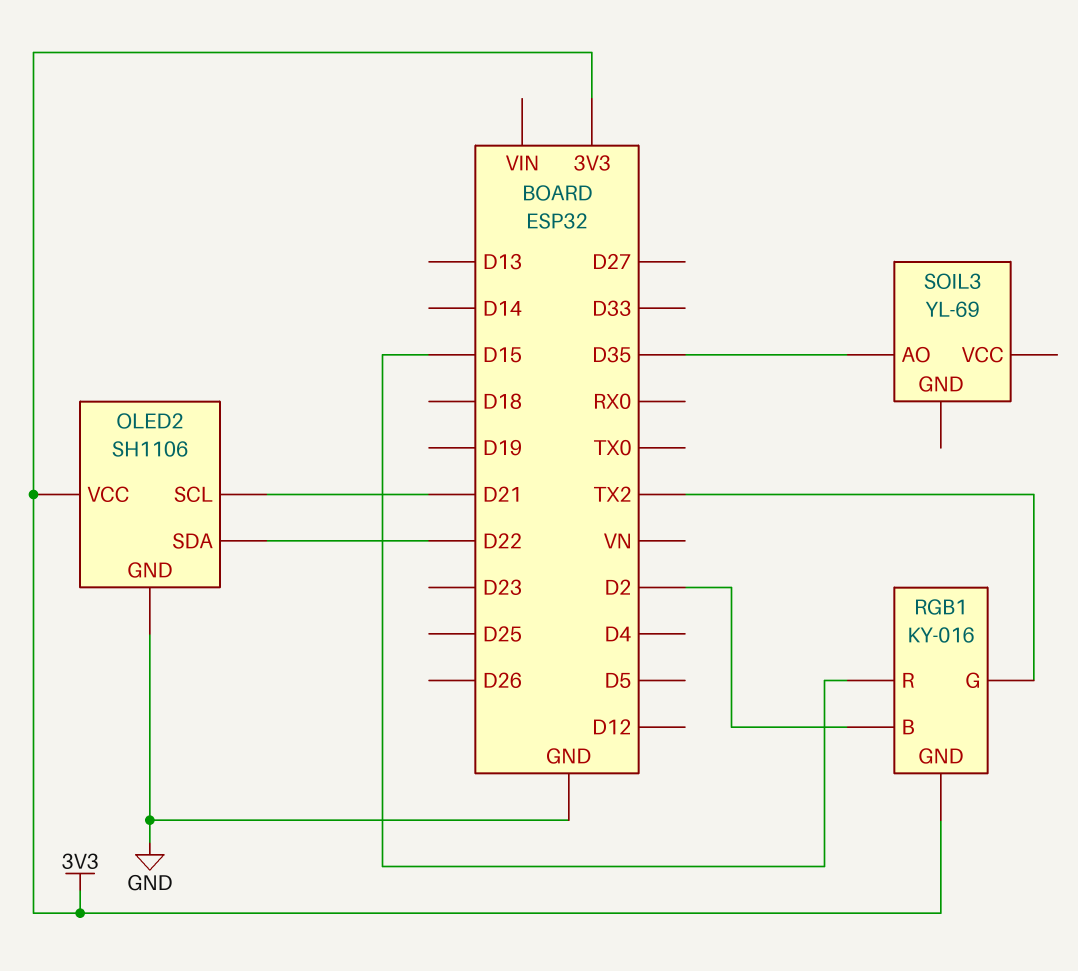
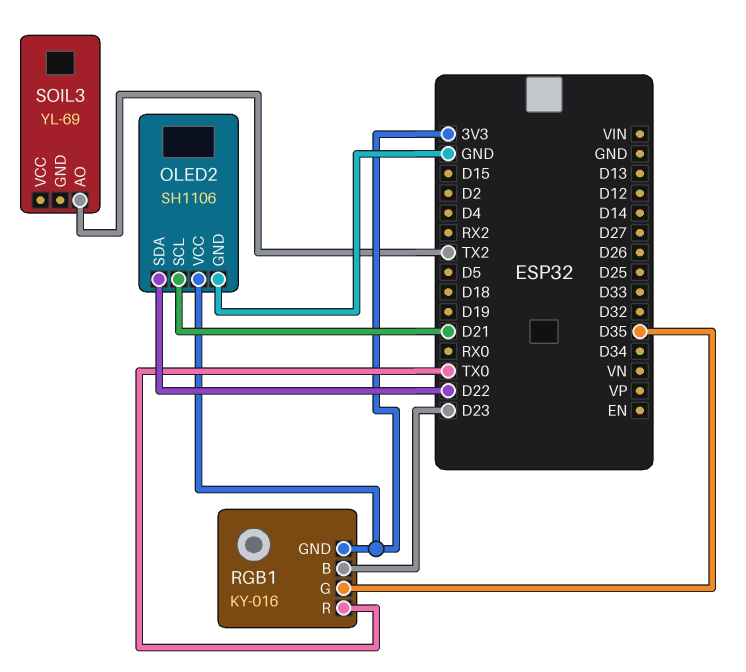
RGB1 pin B: D2 -> D23
RGB1 pin G: TX2 -> D35
RGB1 pin R: D15 -> TX0
SOIL3 pin AO: D35 -> TX2

